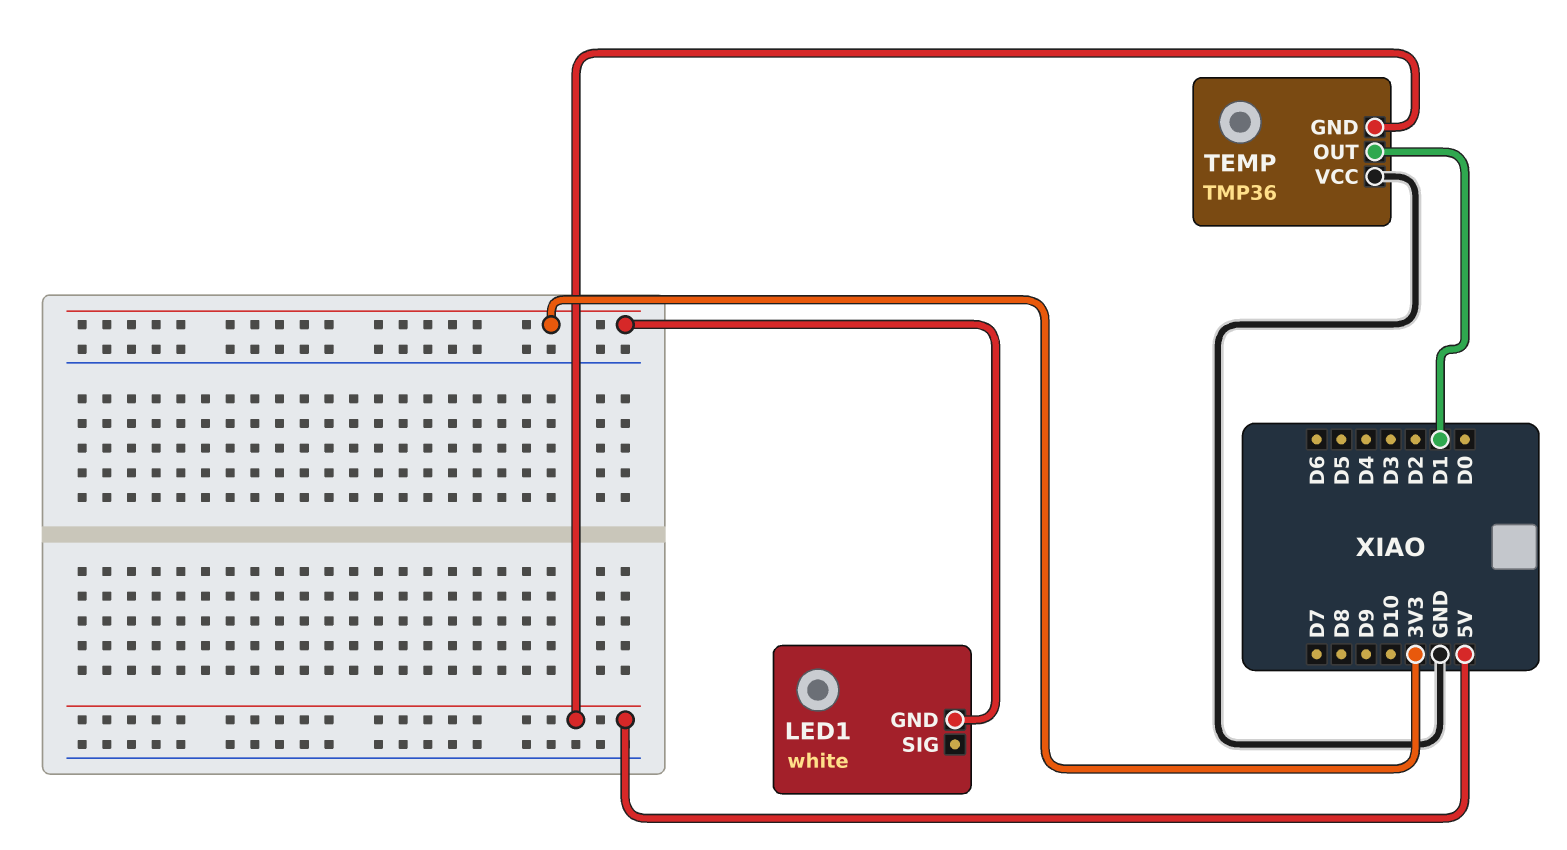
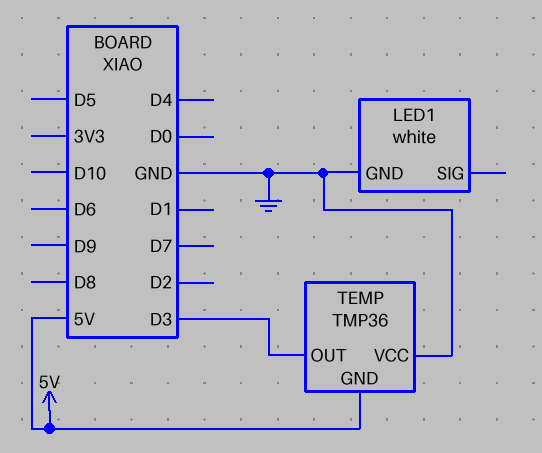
LED1 pin GND: 3V3 -> GND
TEMP pin OUT: D1 -> D3

